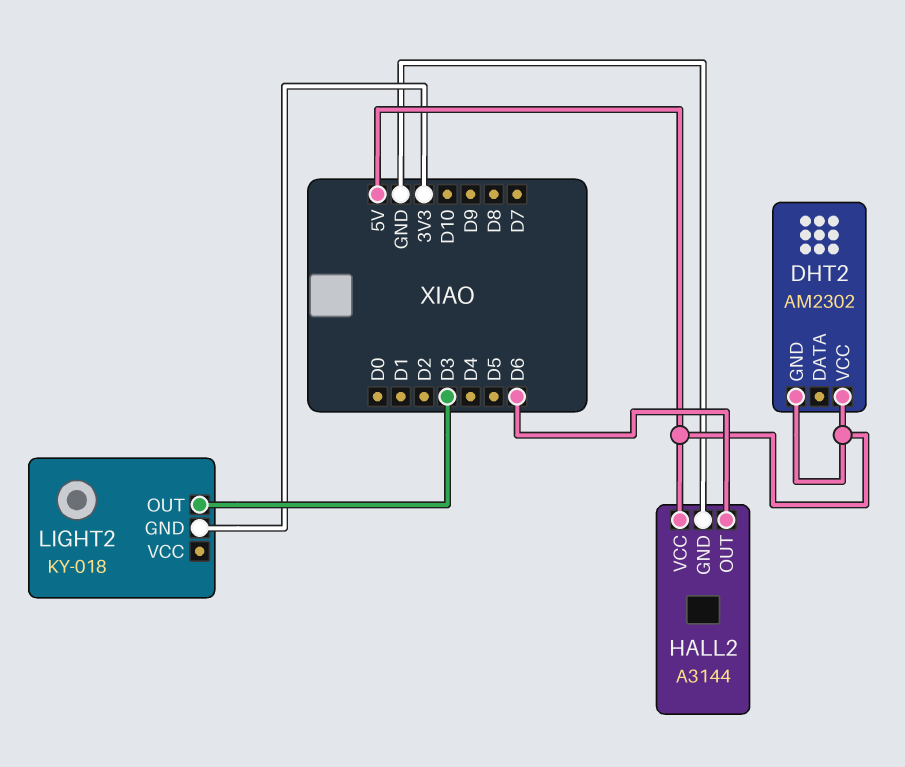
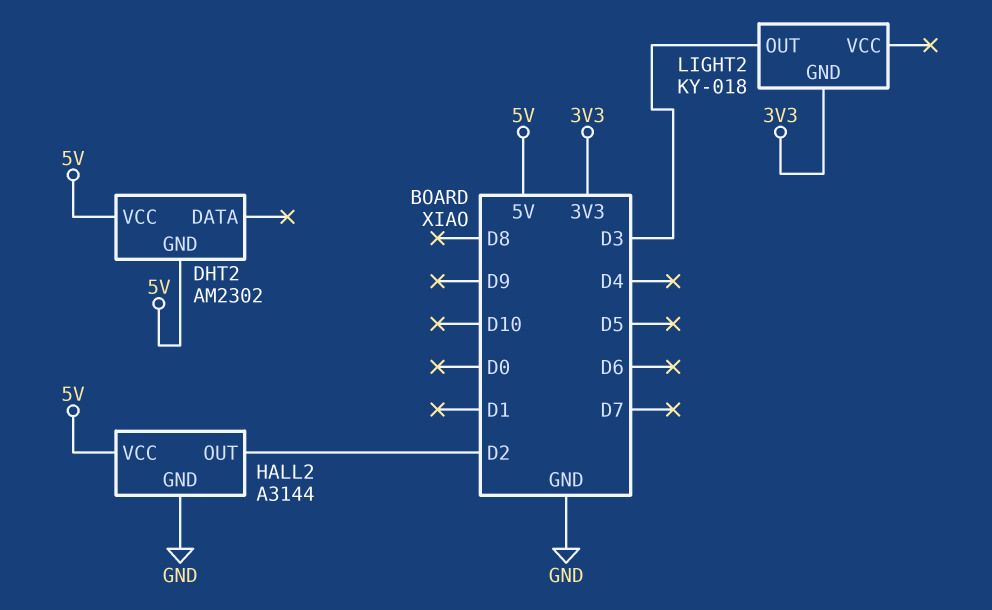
HALL2 pin OUT: D6 -> D2

